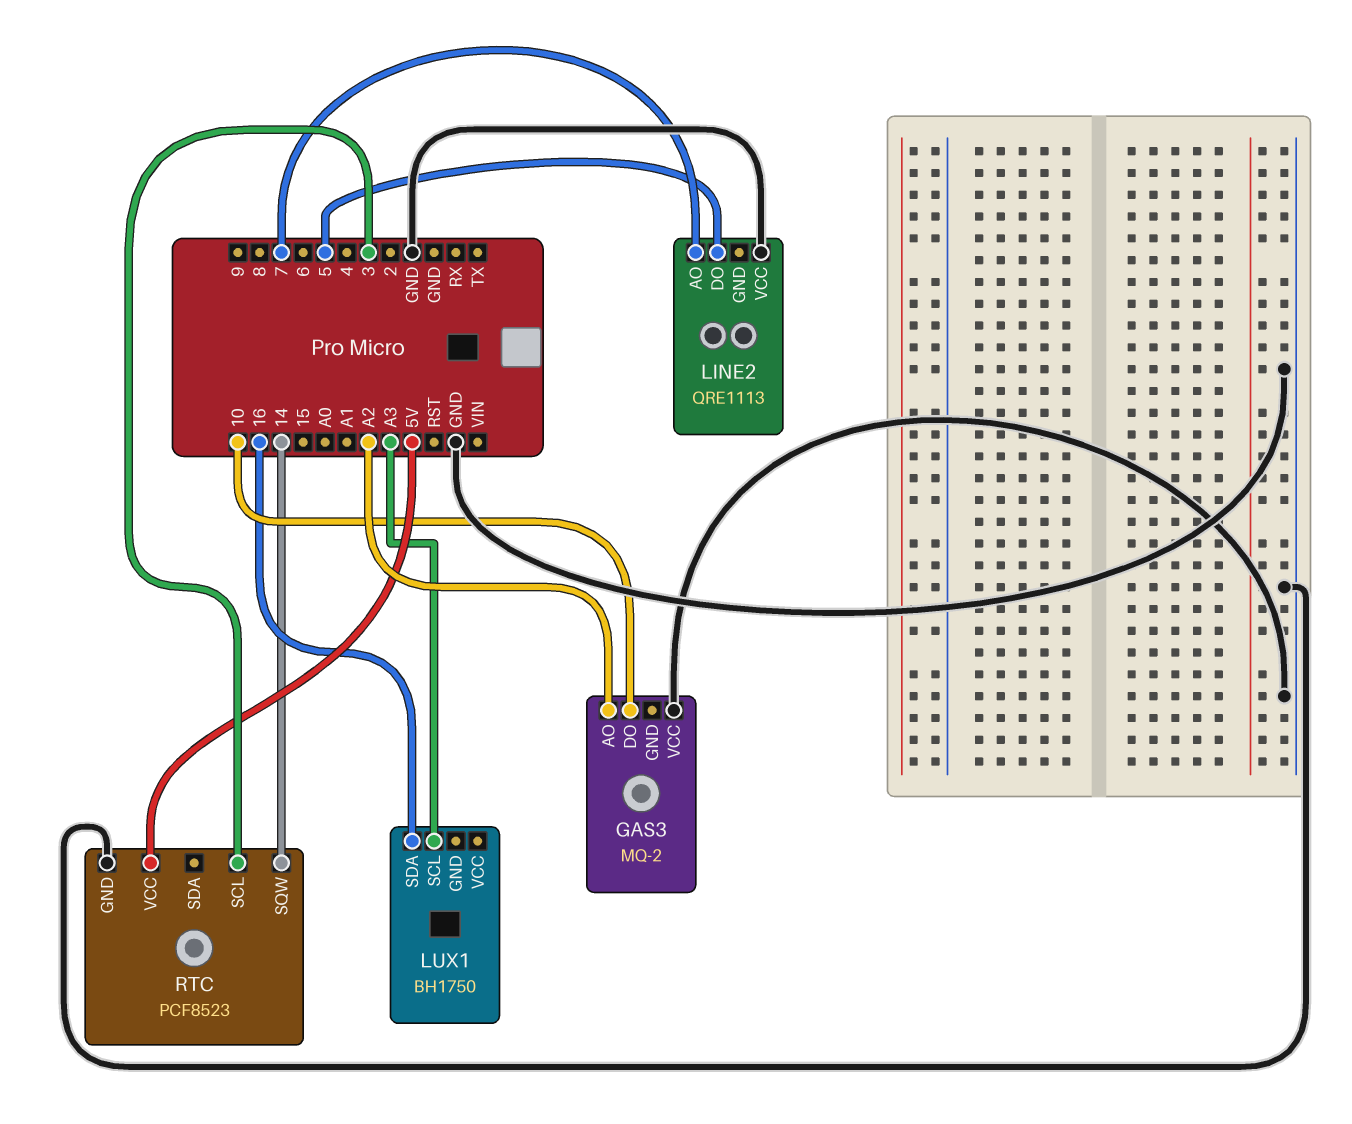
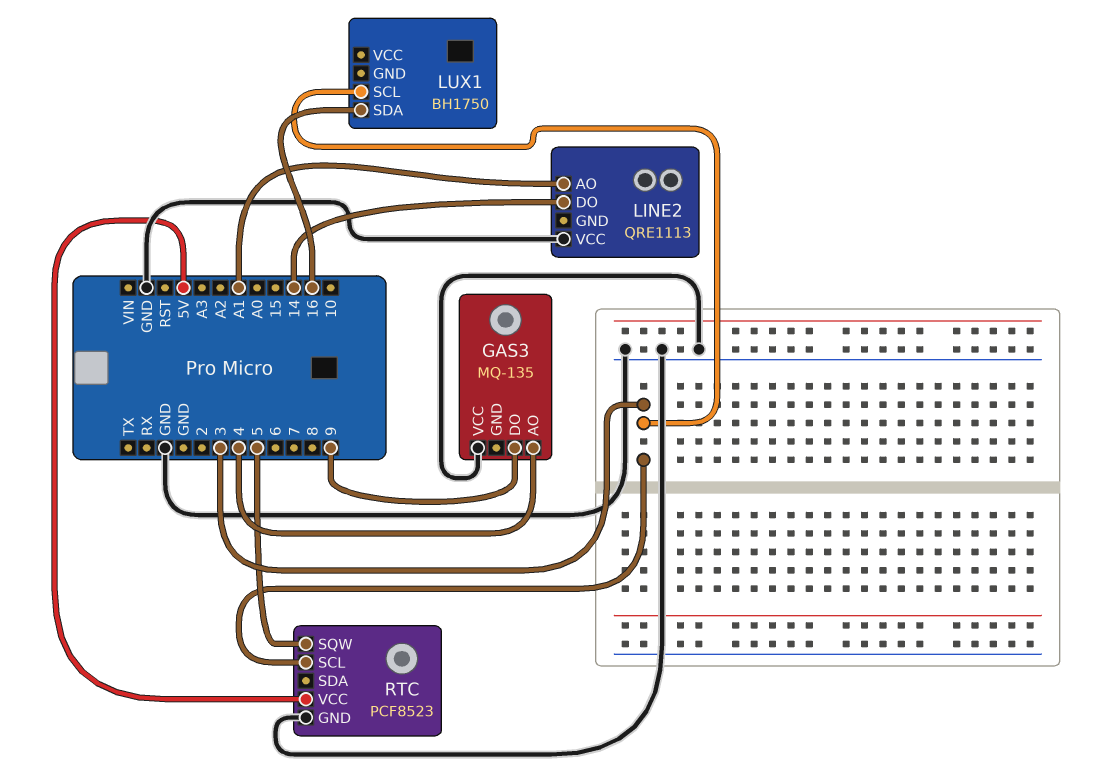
GAS3: MQ-2 -> MQ-135
GAS3 pin AO: A2 -> 4
GAS3 pin DO: 10 -> 9
LINE2 pin AO: 7 -> A1
LINE2 pin DO: 5 -> 14
LUX1 pin SCL: A3 -> 3
RTC pin SQW: 14 -> 5

